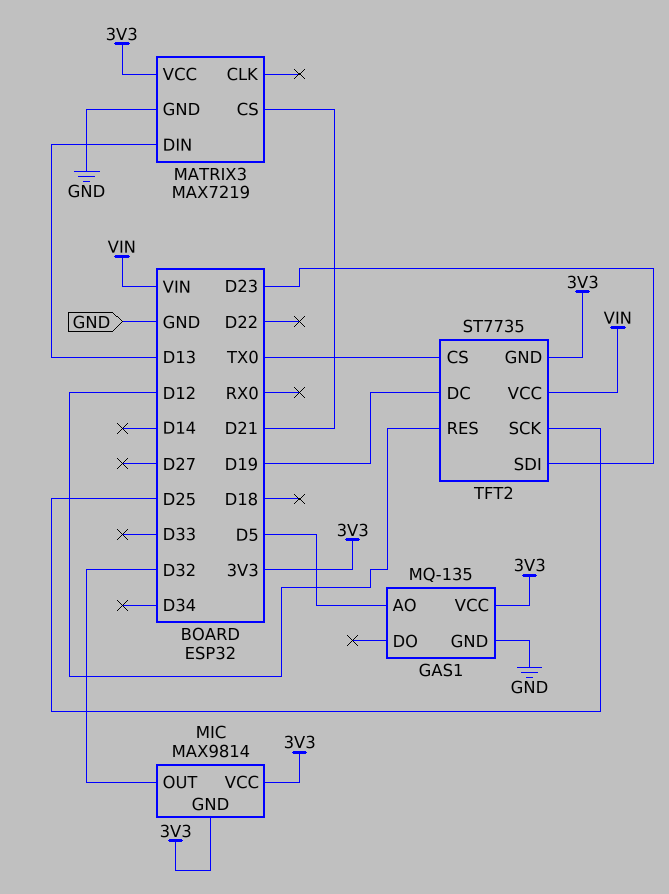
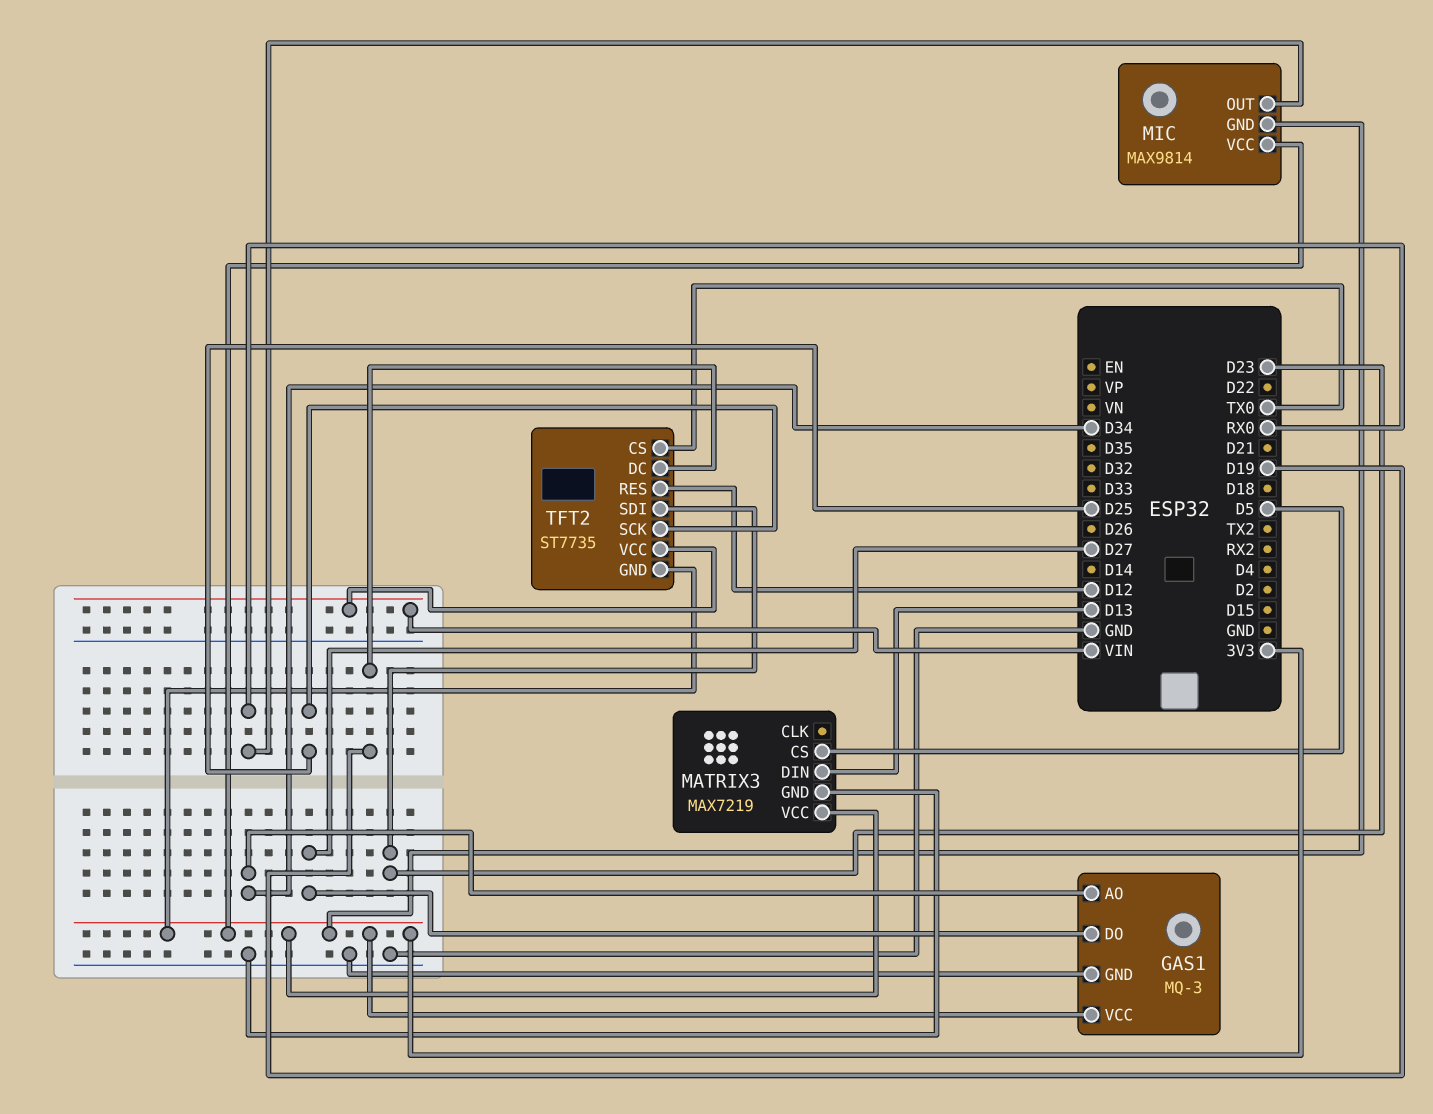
GAS1: MQ-135 -> MQ-3
GAS1 pin AO: D5 -> D34
GAS1 pin DO: none -> D27
MATRIX3 pin CS: D21 -> D5
MIC pin OUT: D32 -> RX0

